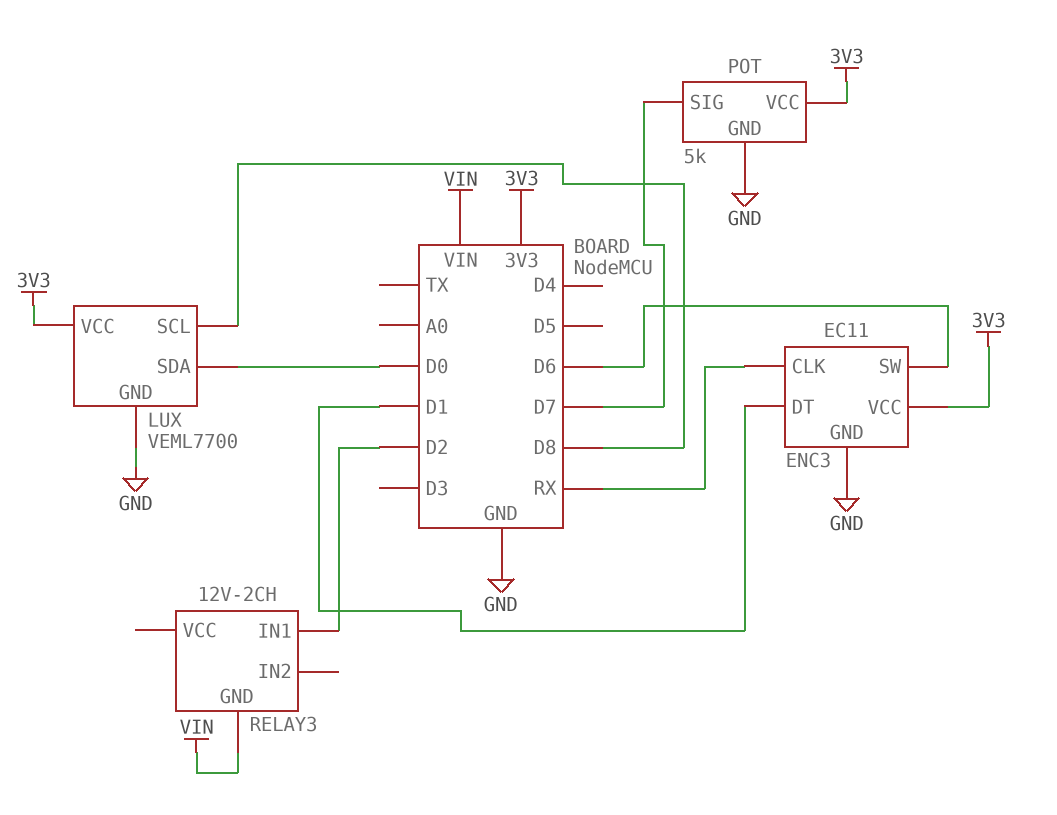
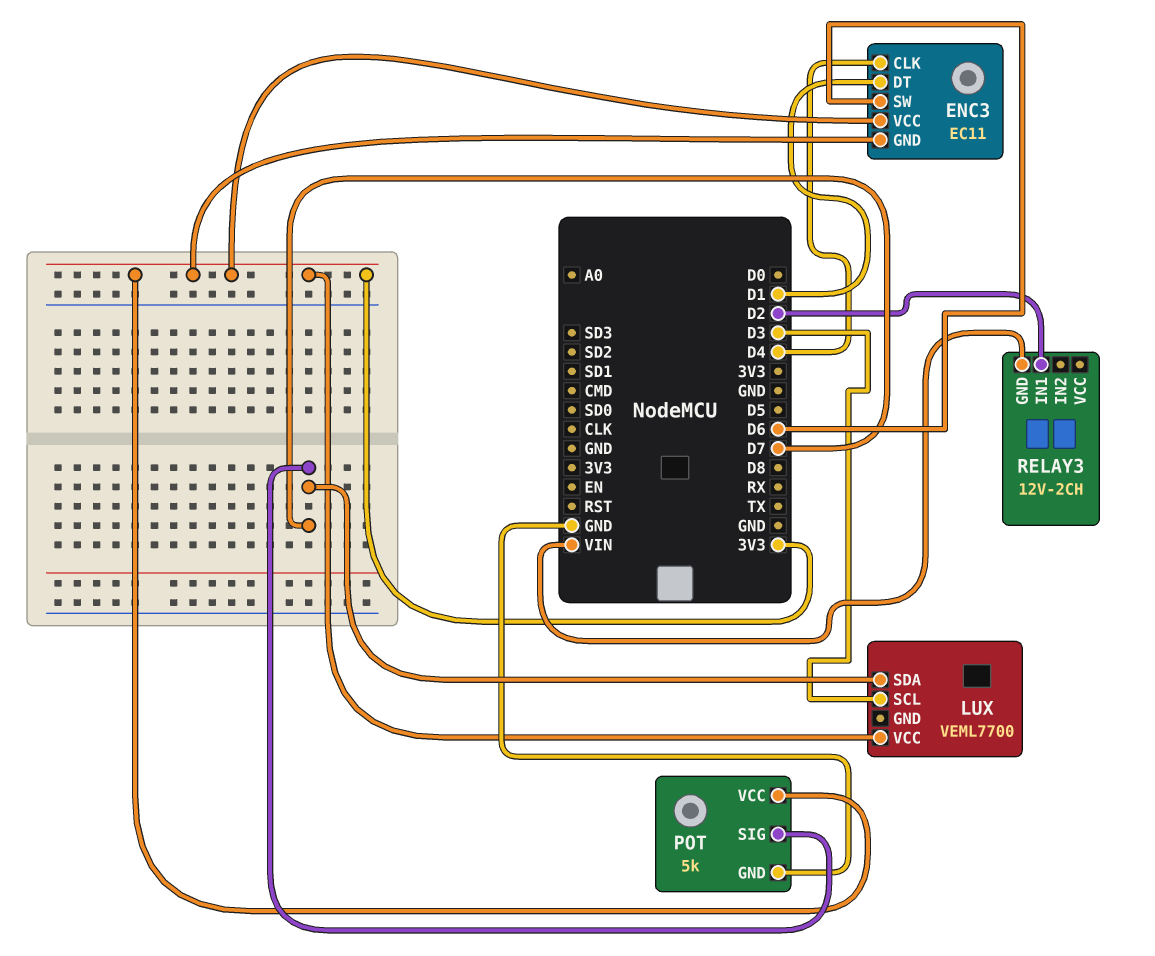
ENC3 pin CLK: RX -> D4
ENC3 pin GND: GND -> 3V3
LUX pin GND: GND -> none
LUX pin SCL: D8 -> D3
LUX pin SDA: D0 -> D7

